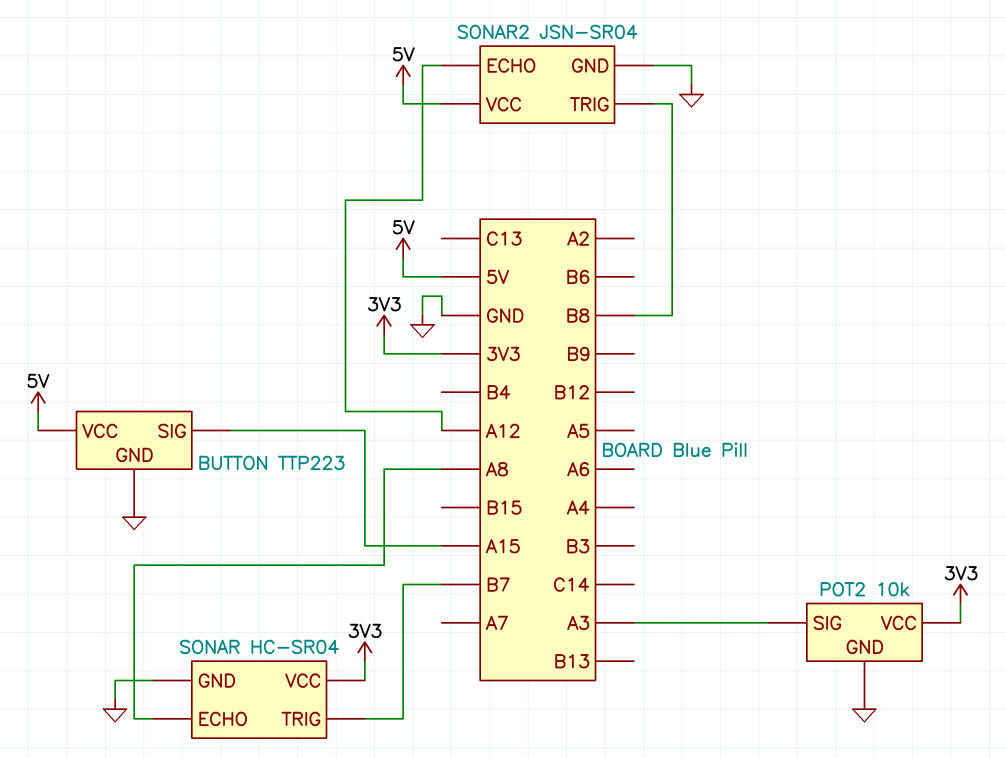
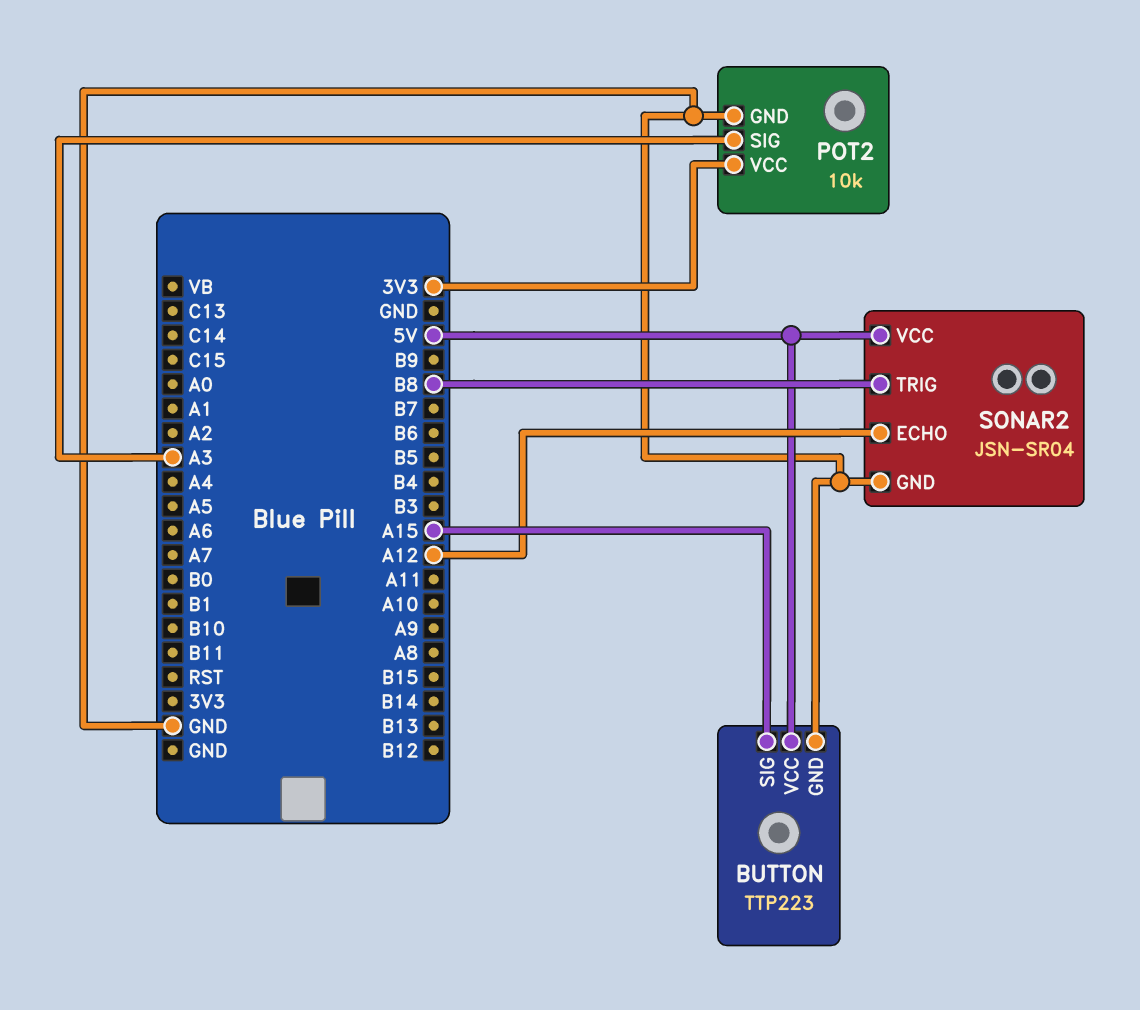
SONAR: HC-SR04 -> none
SONAR pin ECHO: A8 -> none
SONAR pin GND: GND -> none
SONAR pin TRIG: B7 -> none
SONAR pin VCC: 3V3 -> none

